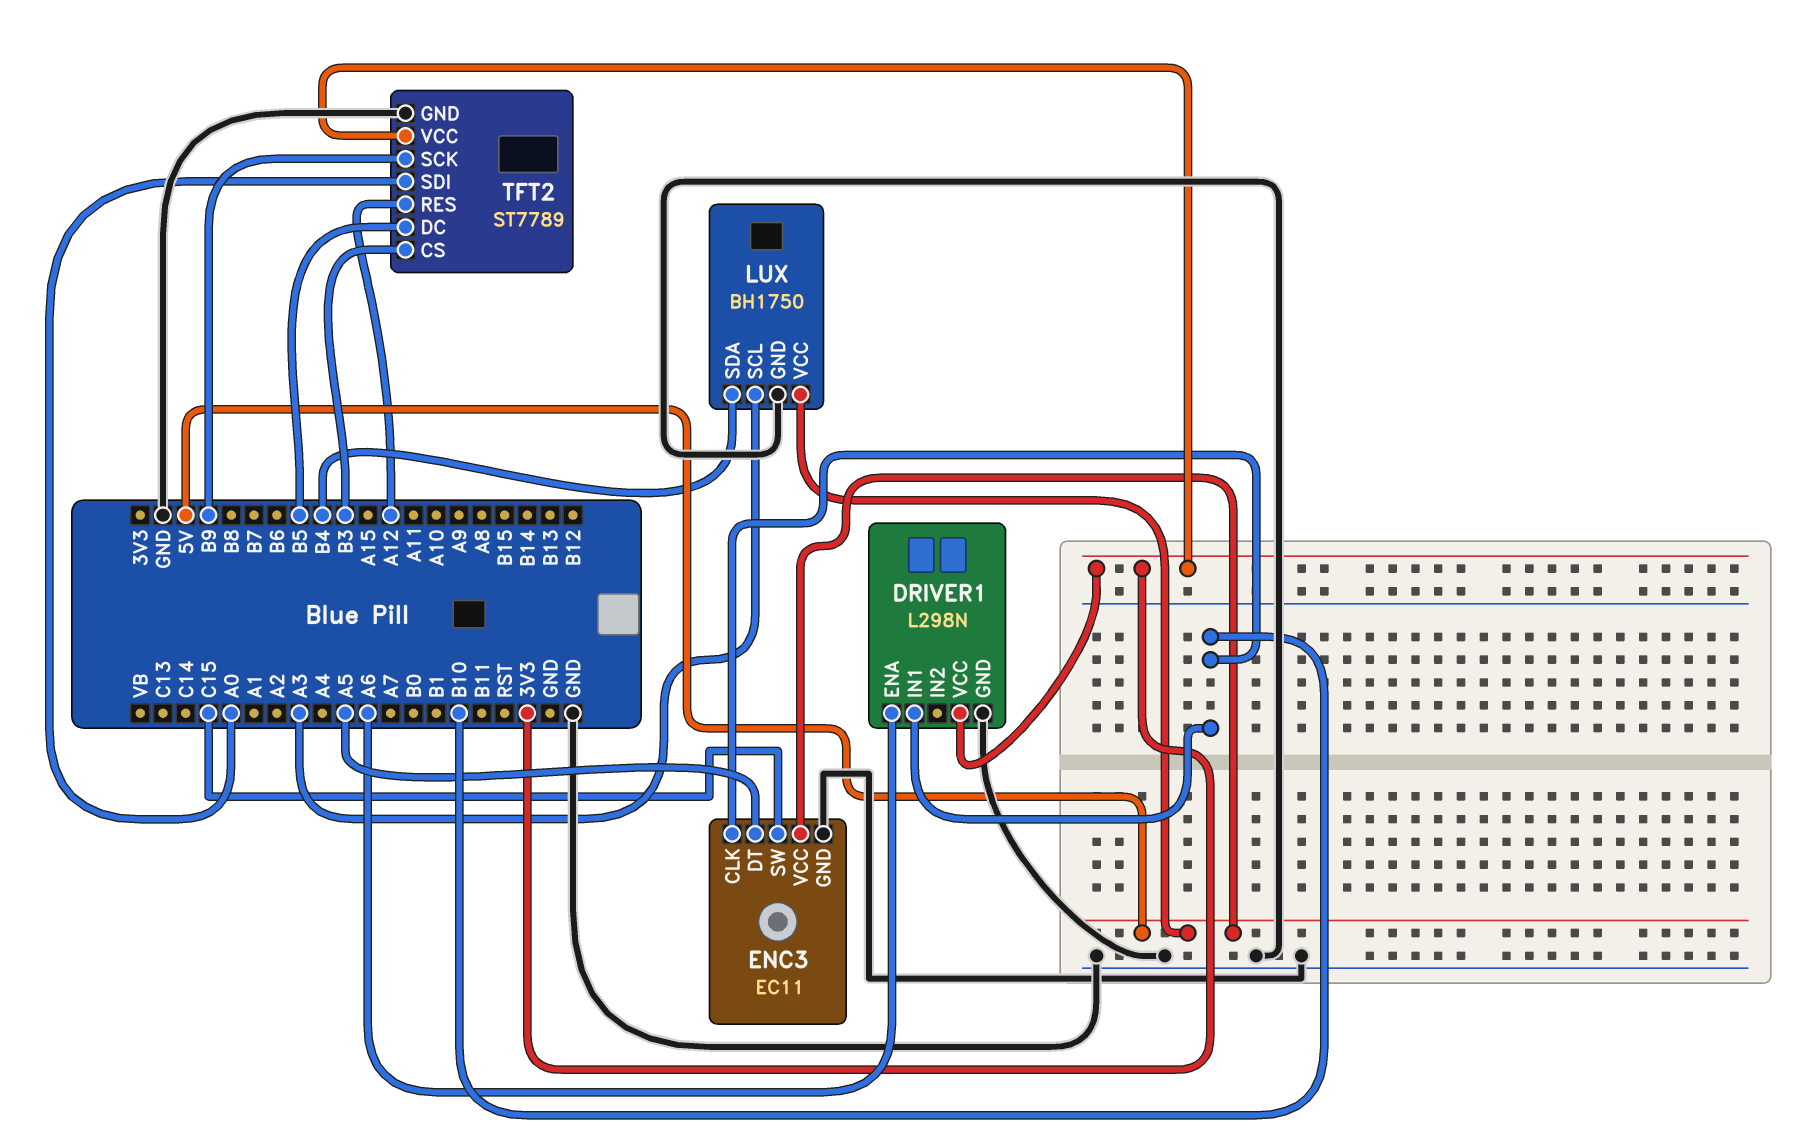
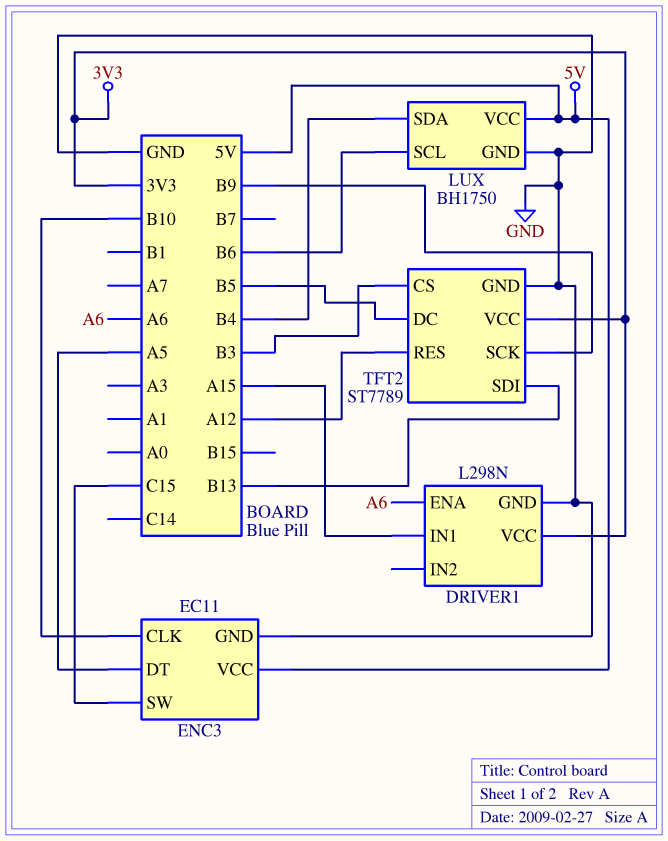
DRIVER1 pin IN1: B10 -> A15
LUX pin SCL: A3 -> B6
TFT2 pin SDI: A0 -> B13

